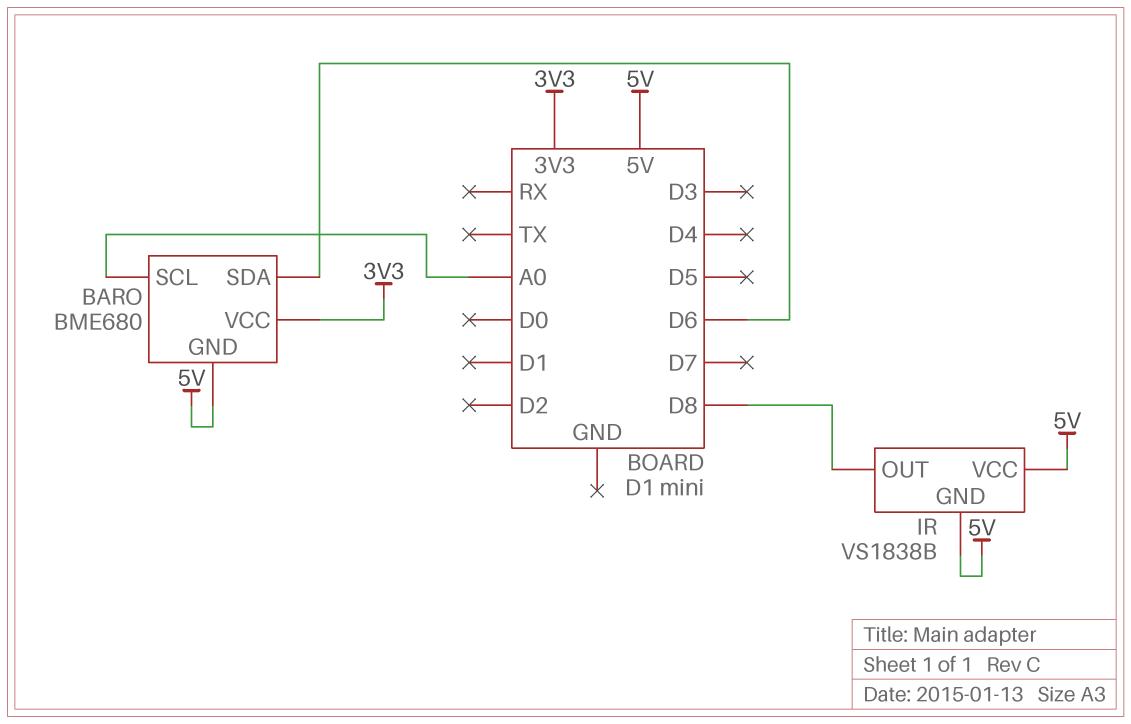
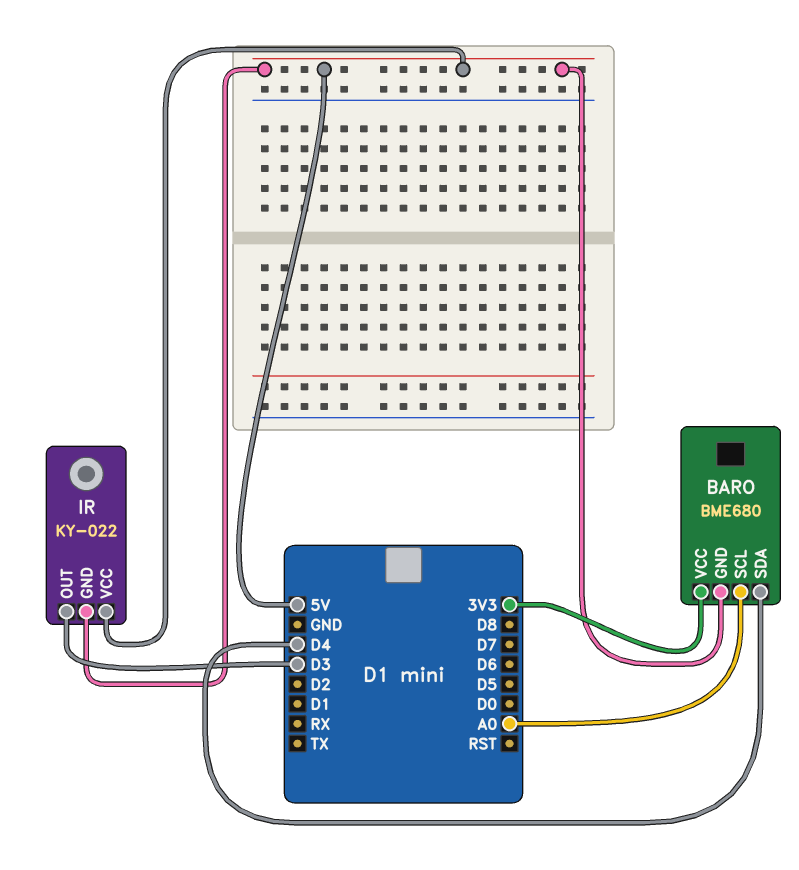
BARO pin SDA: D6 -> D4
IR: VS1838B -> KY-022
IR pin OUT: D8 -> D3

